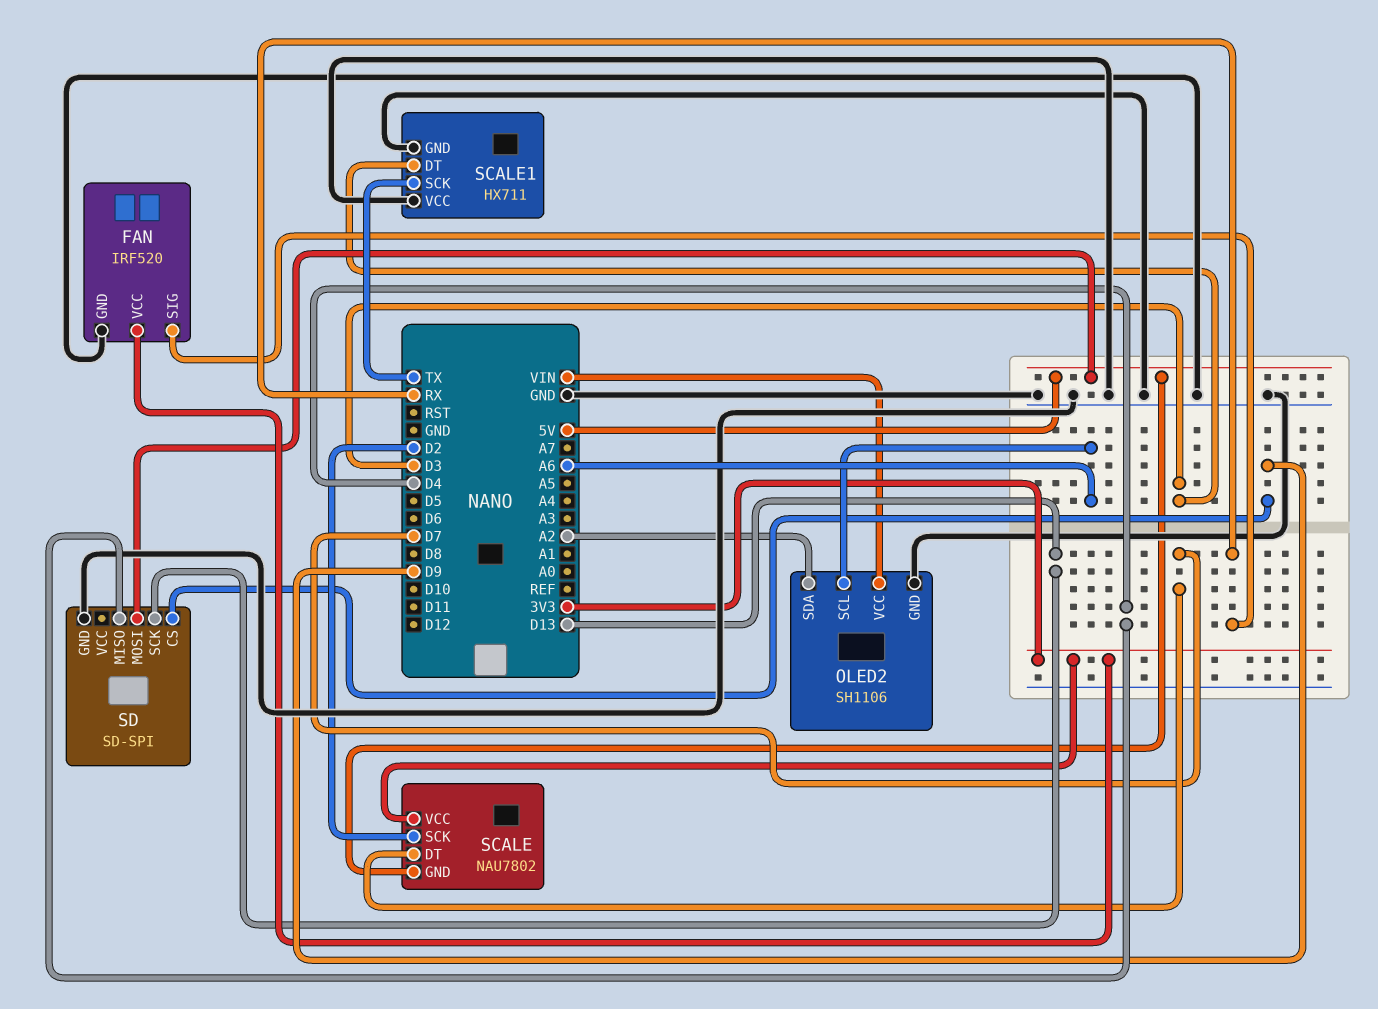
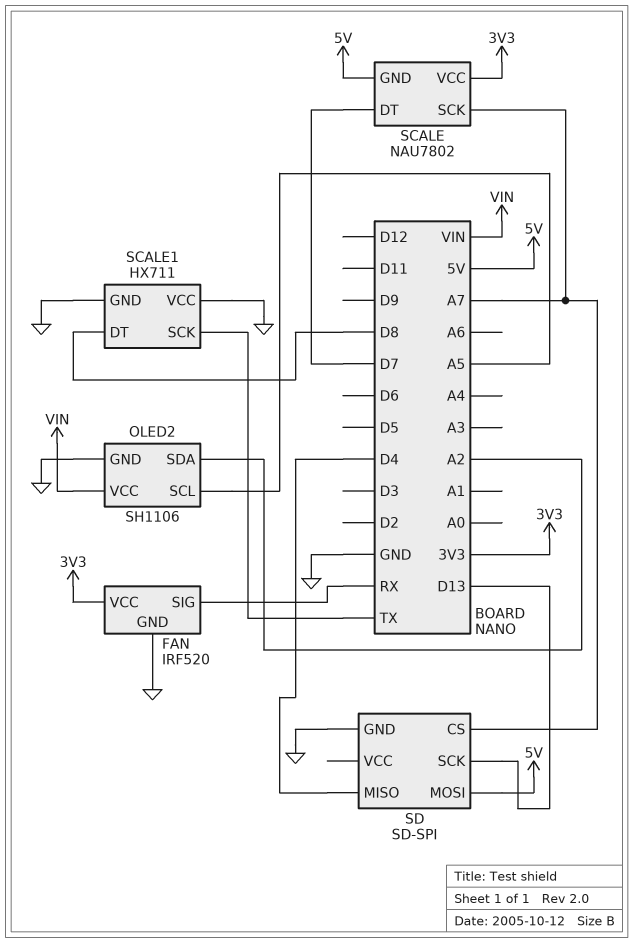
OLED2 pin SCL: A6 -> A5
SCALE pin SCK: D2 -> A7
SCALE1 pin DT: D3 -> D8
SD pin CS: D9 -> A7

